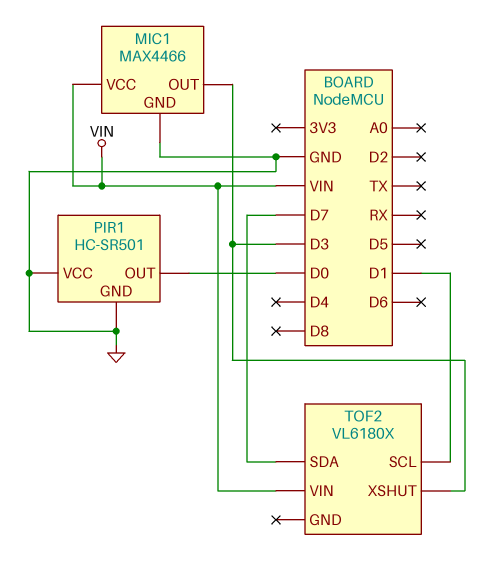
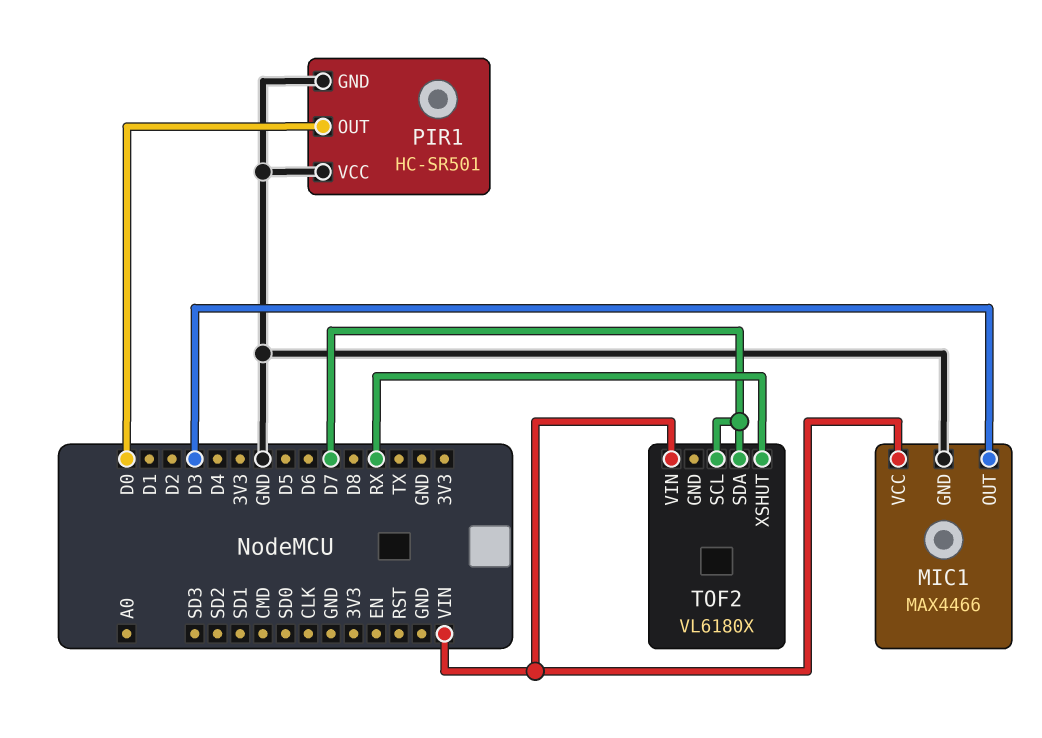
TOF2 pin SCL: D1 -> D7
TOF2 pin XSHUT: D3 -> RX

